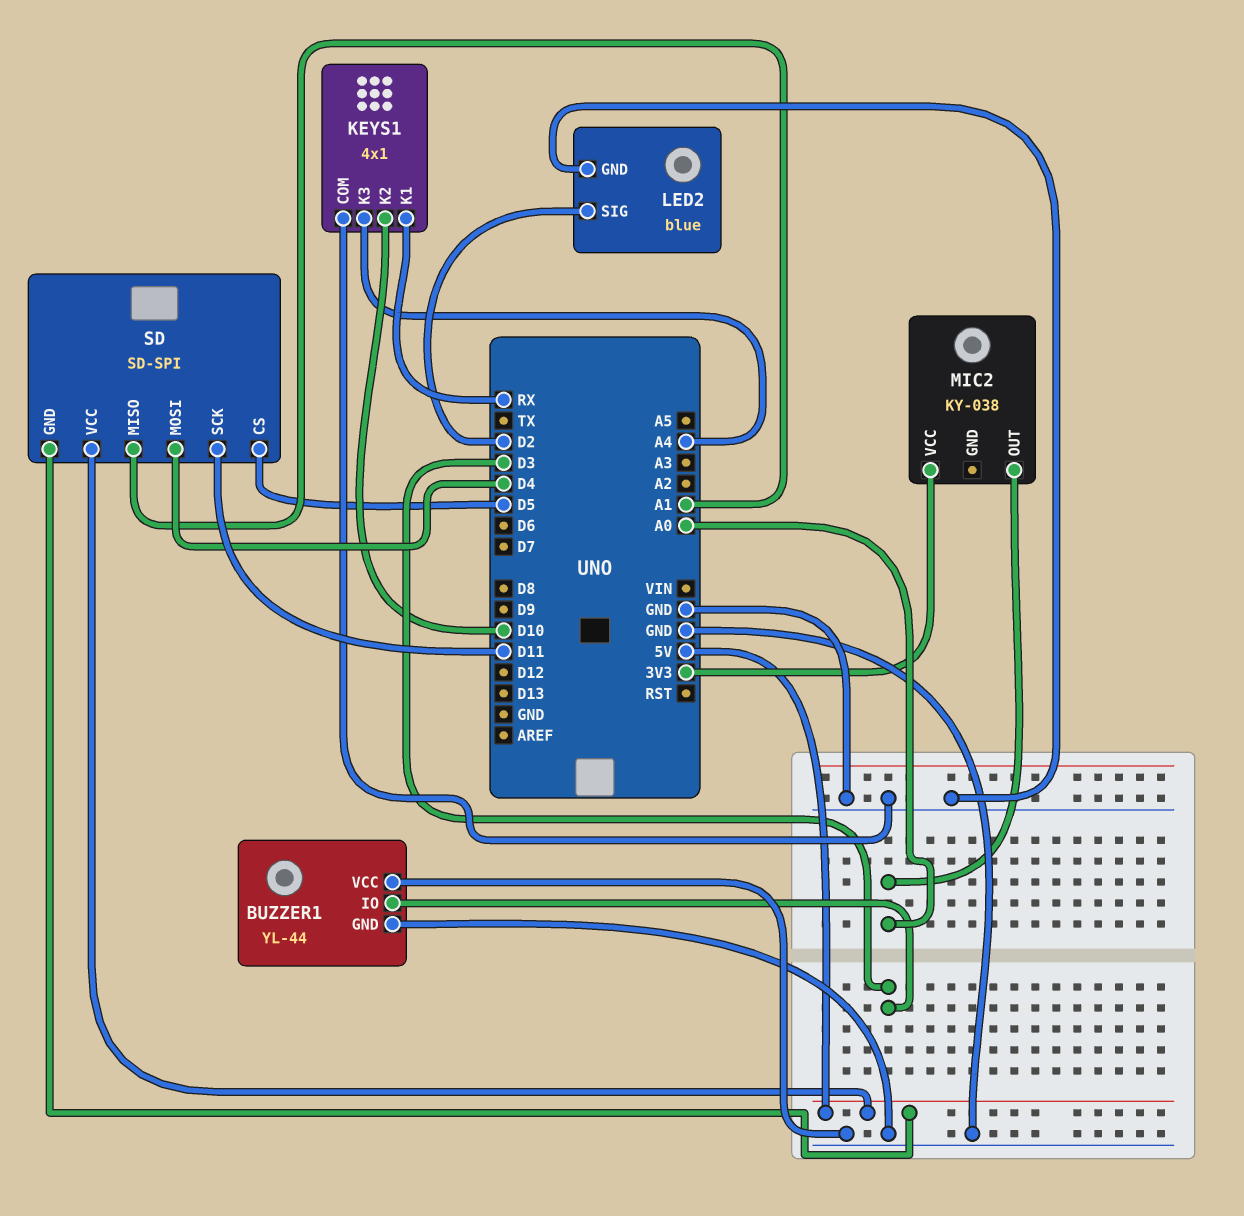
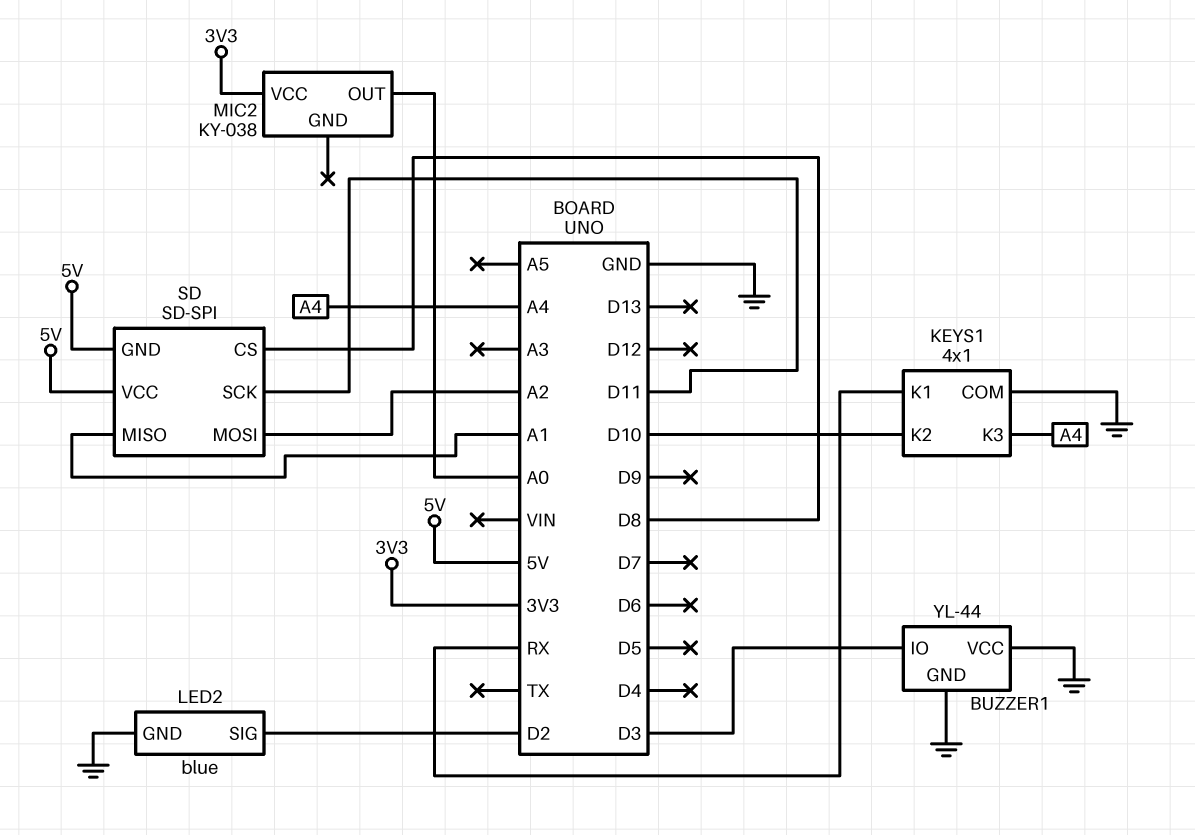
SD pin CS: D5 -> D8
SD pin MOSI: D4 -> A2

